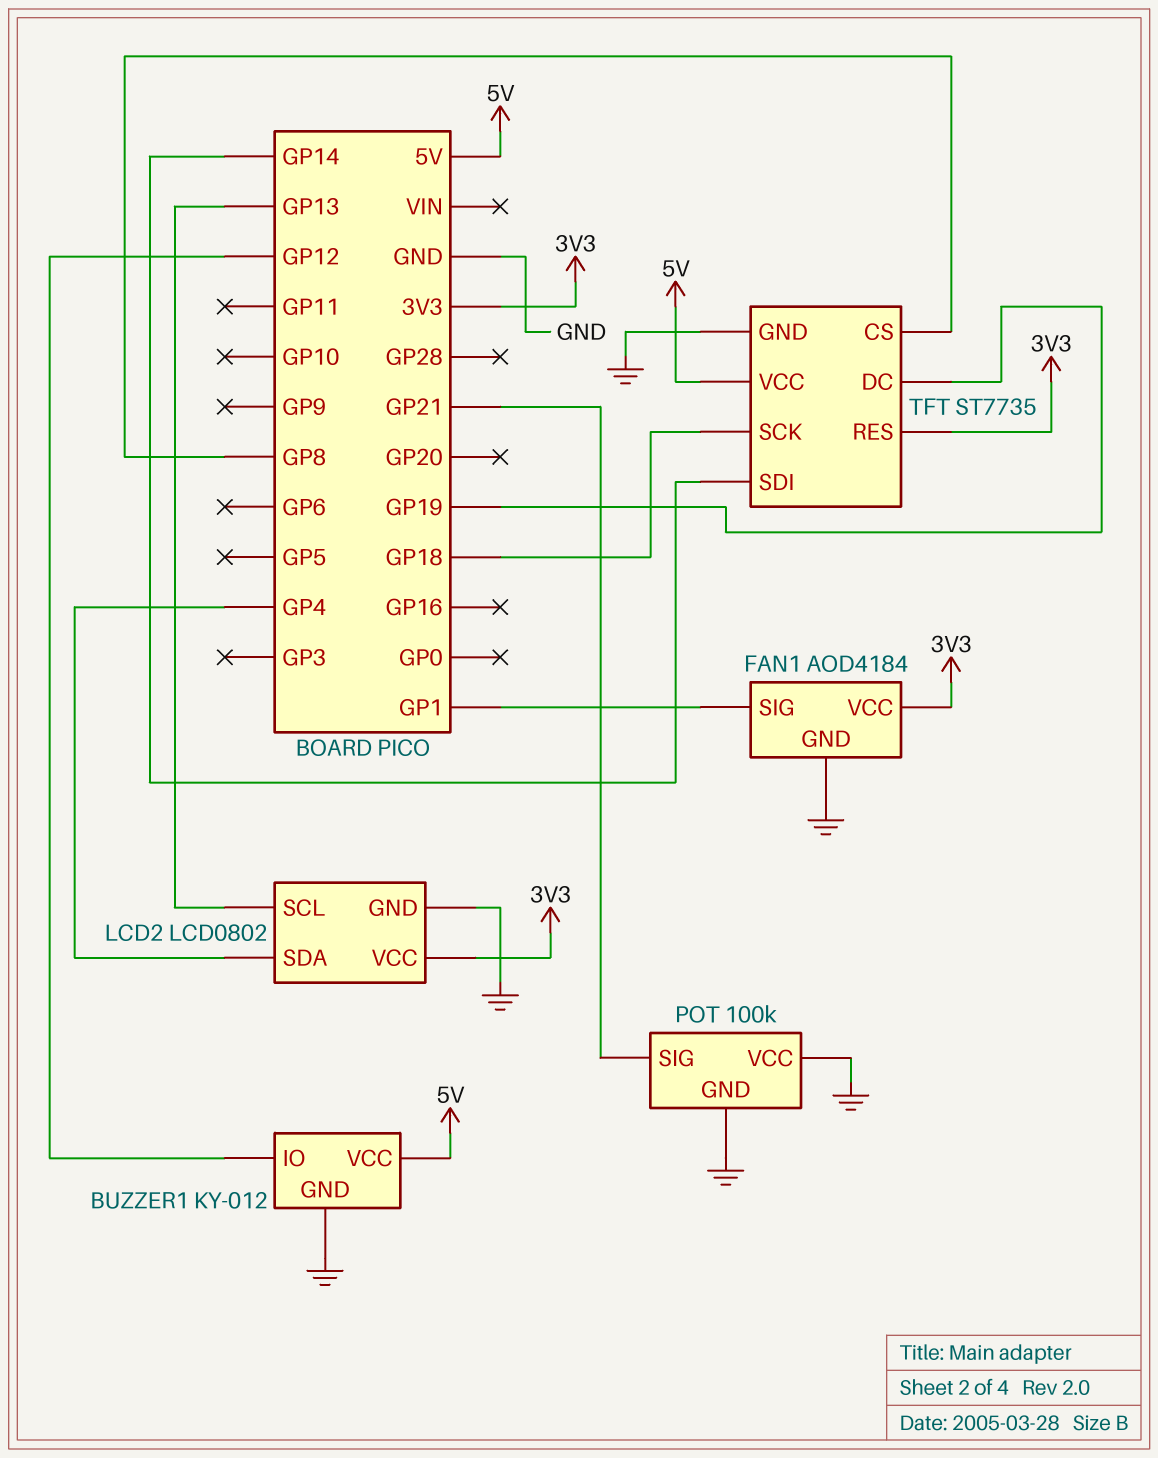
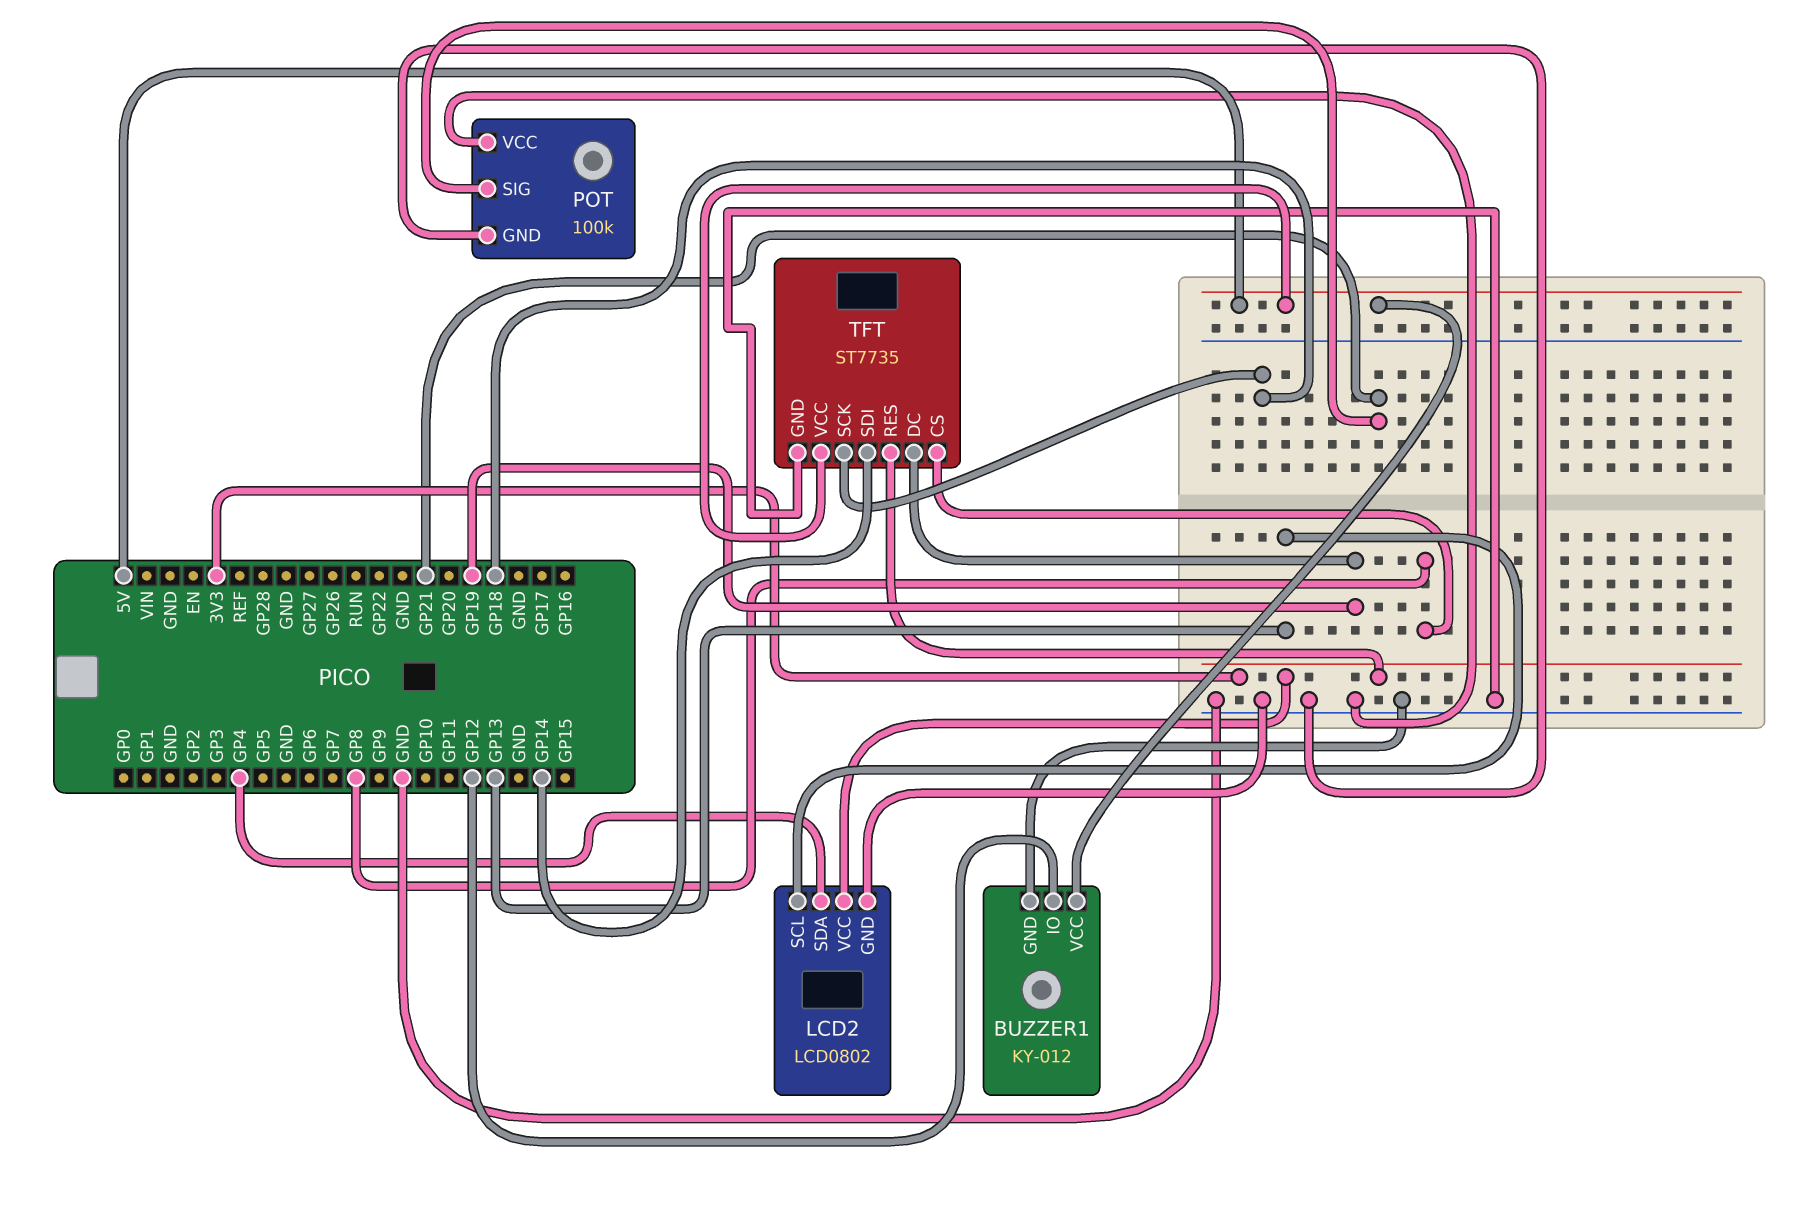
FAN1: AOD4184 -> none
FAN1 pin GND: GND -> none
FAN1 pin SIG: GP1 -> none
FAN1 pin VCC: 3V3 -> none

